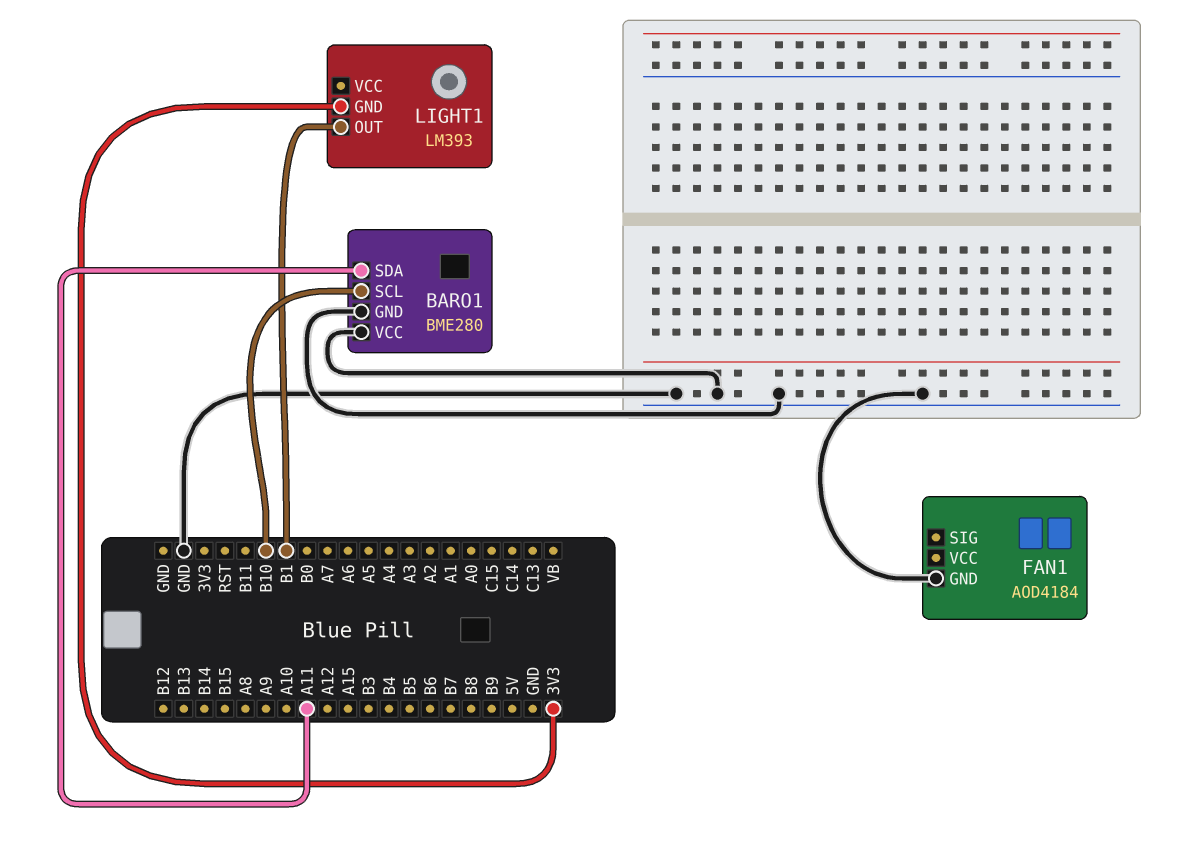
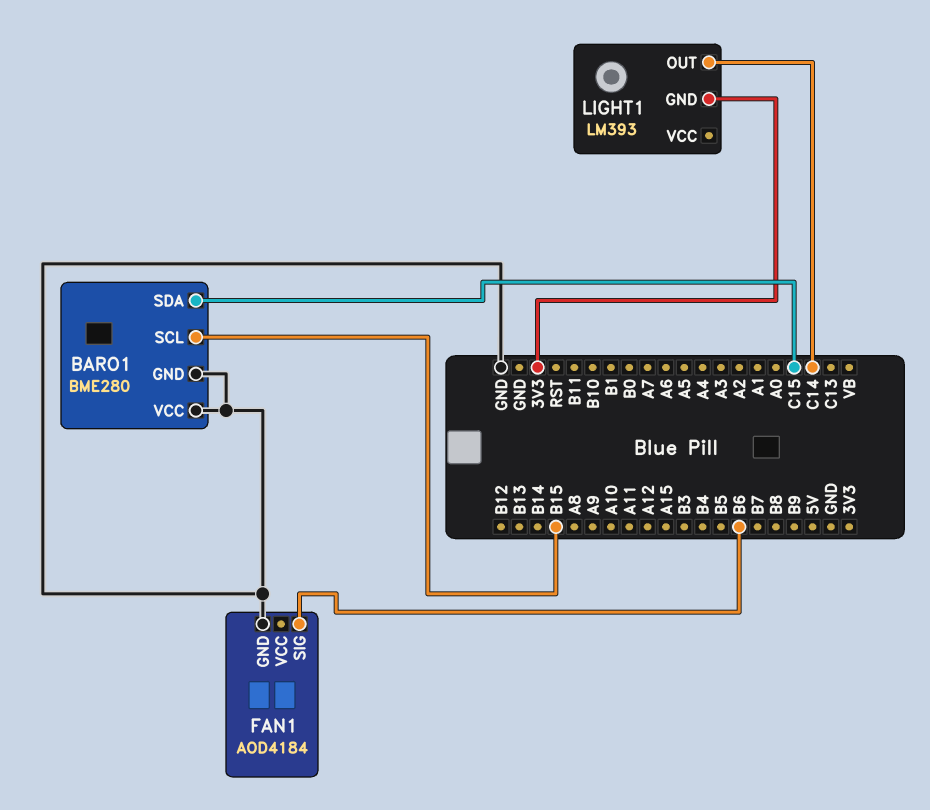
BARO1 pin SCL: B10 -> B15
BARO1 pin SDA: A11 -> C15
FAN1 pin SIG: none -> B6
LIGHT1 pin OUT: B1 -> C14

